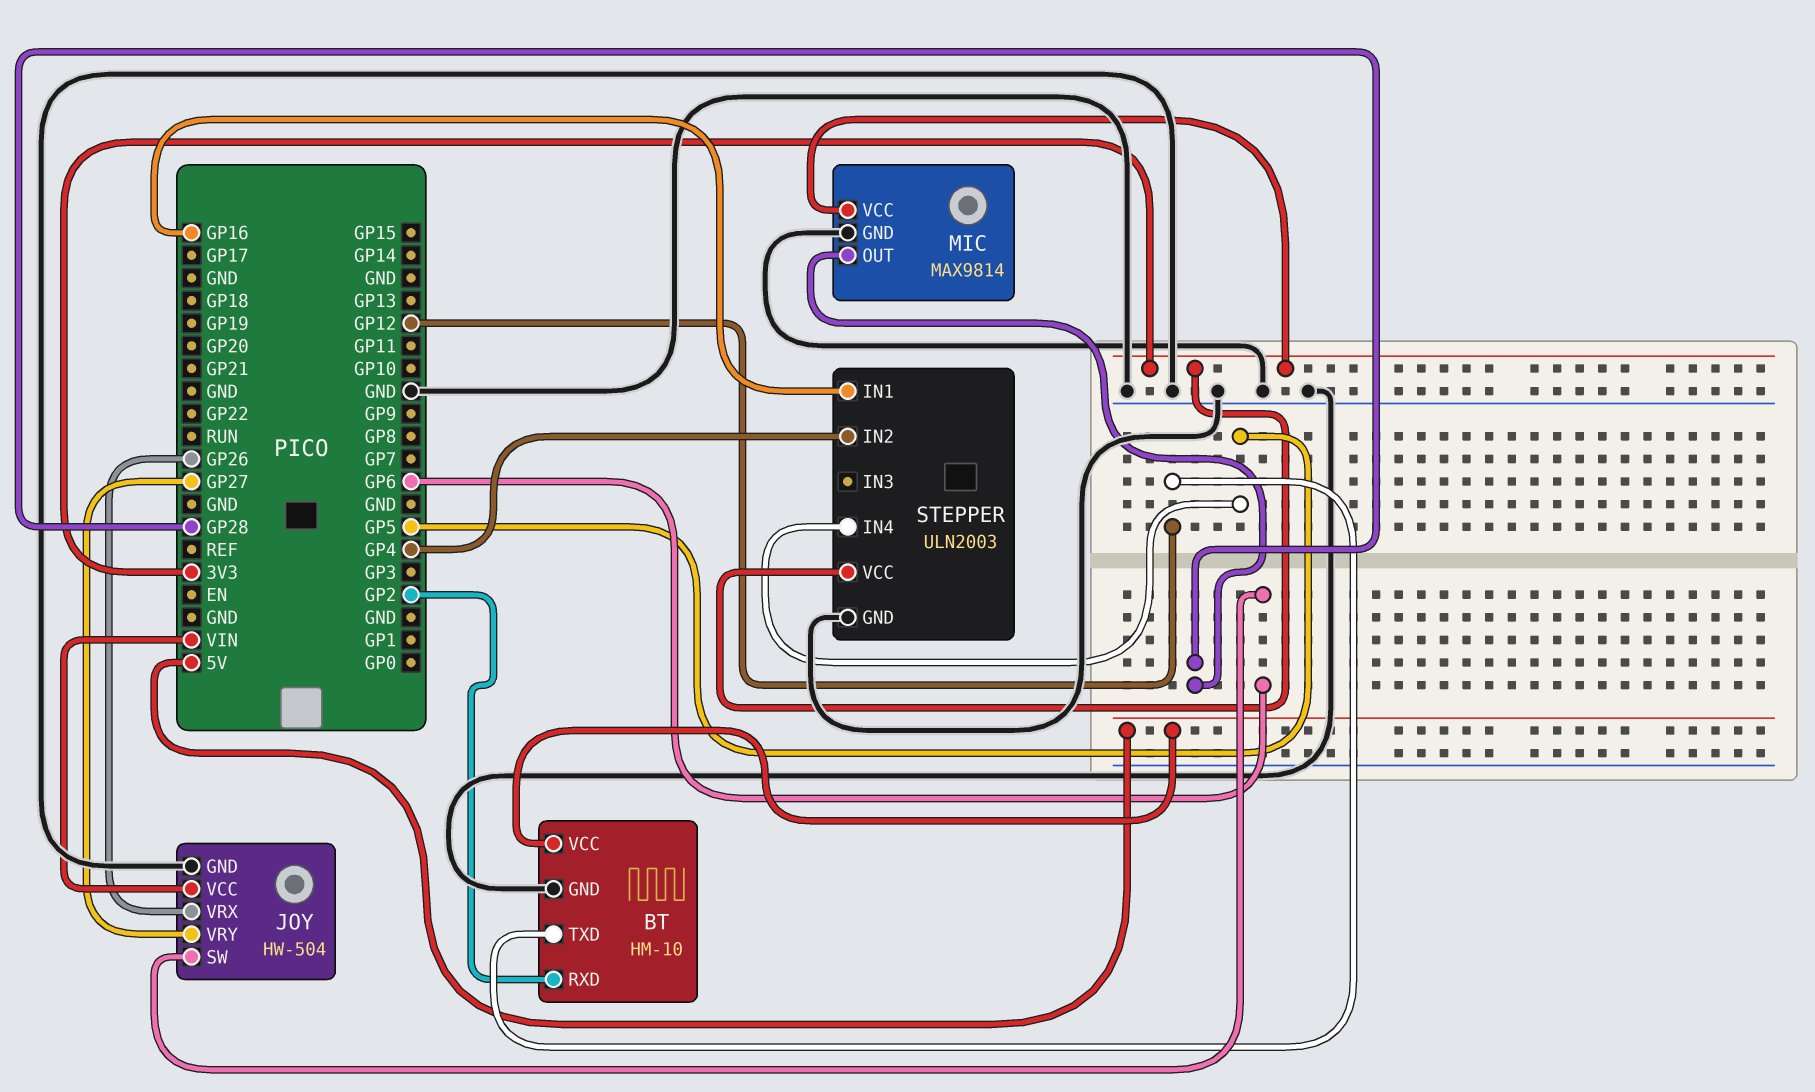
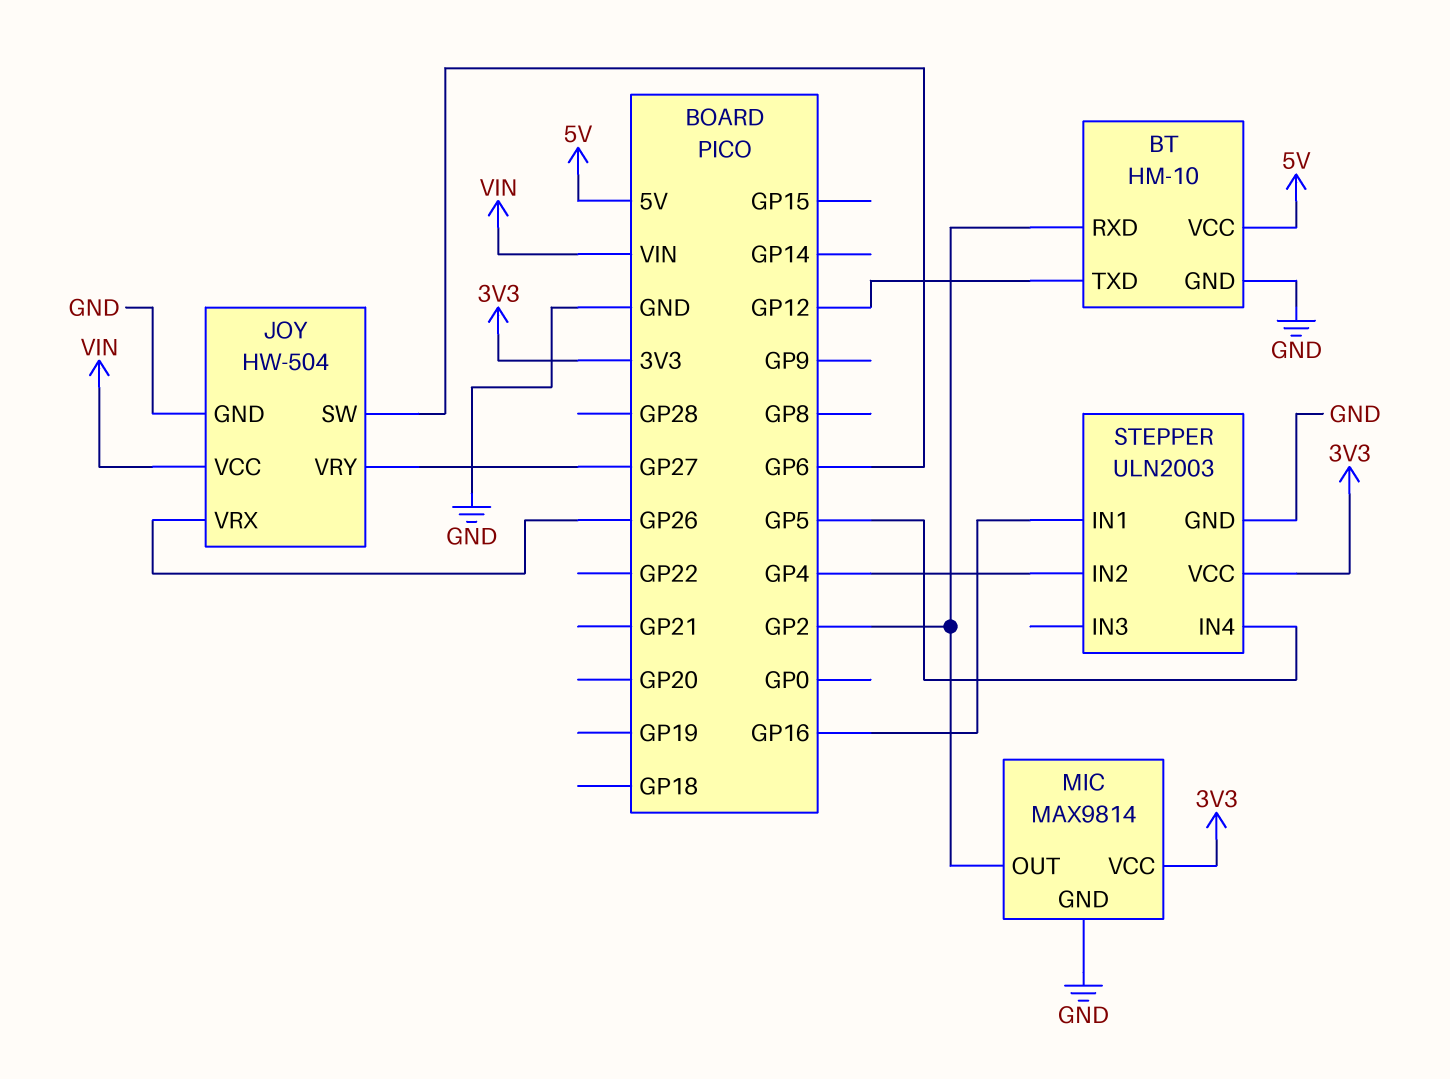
MIC pin OUT: GP28 -> GP2

